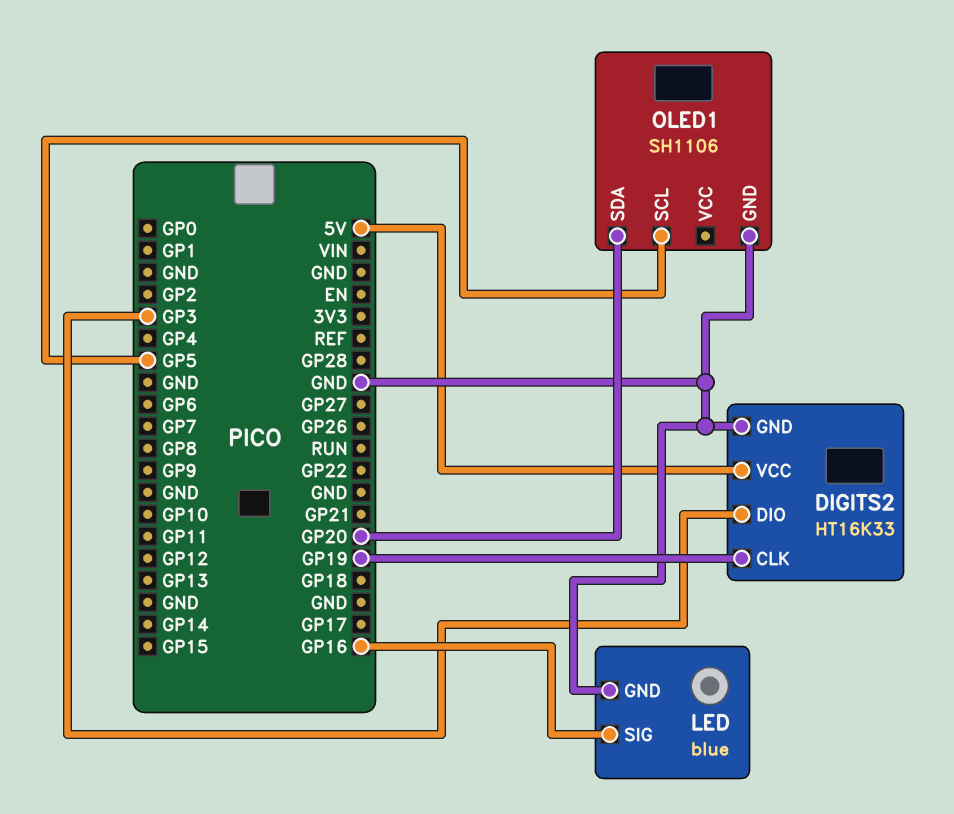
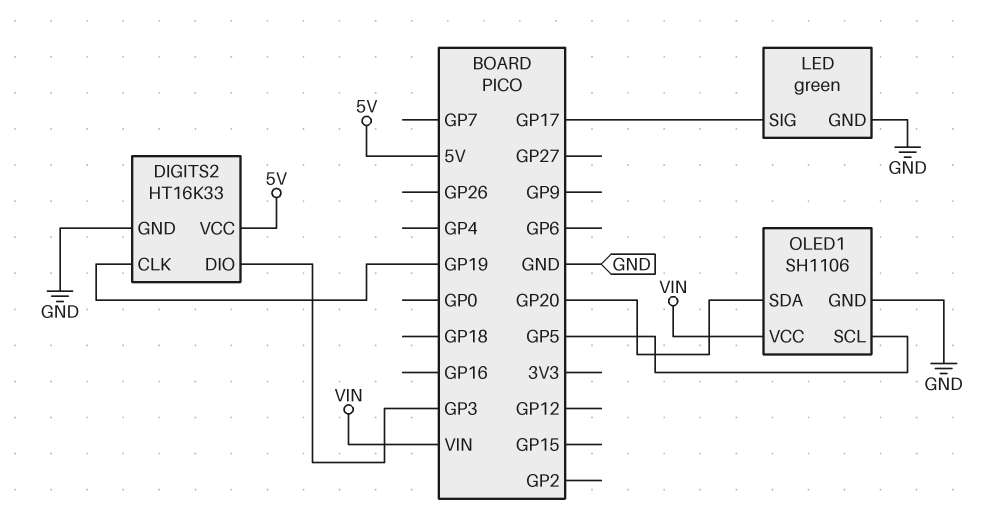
LED: blue -> green
LED pin SIG: GP16 -> GP17
OLED1 pin VCC: none -> VIN

